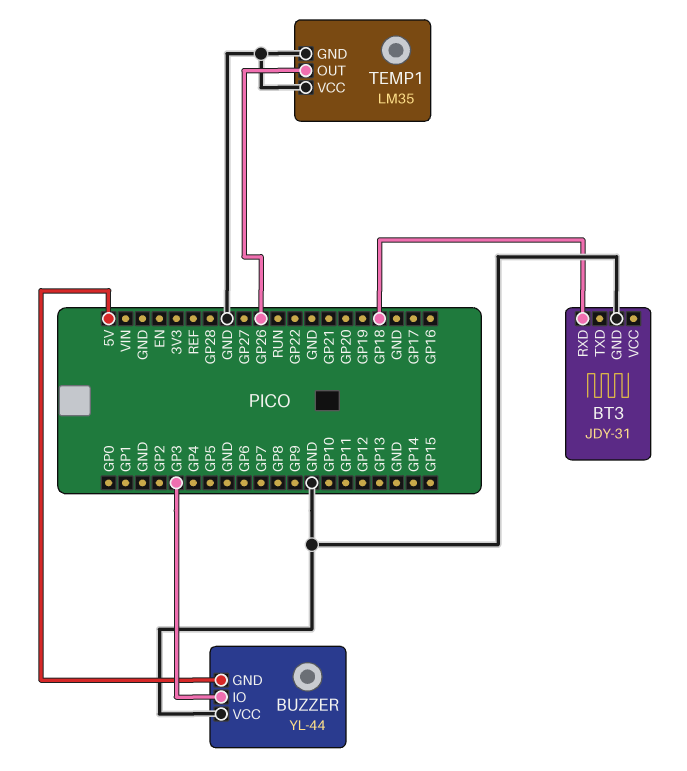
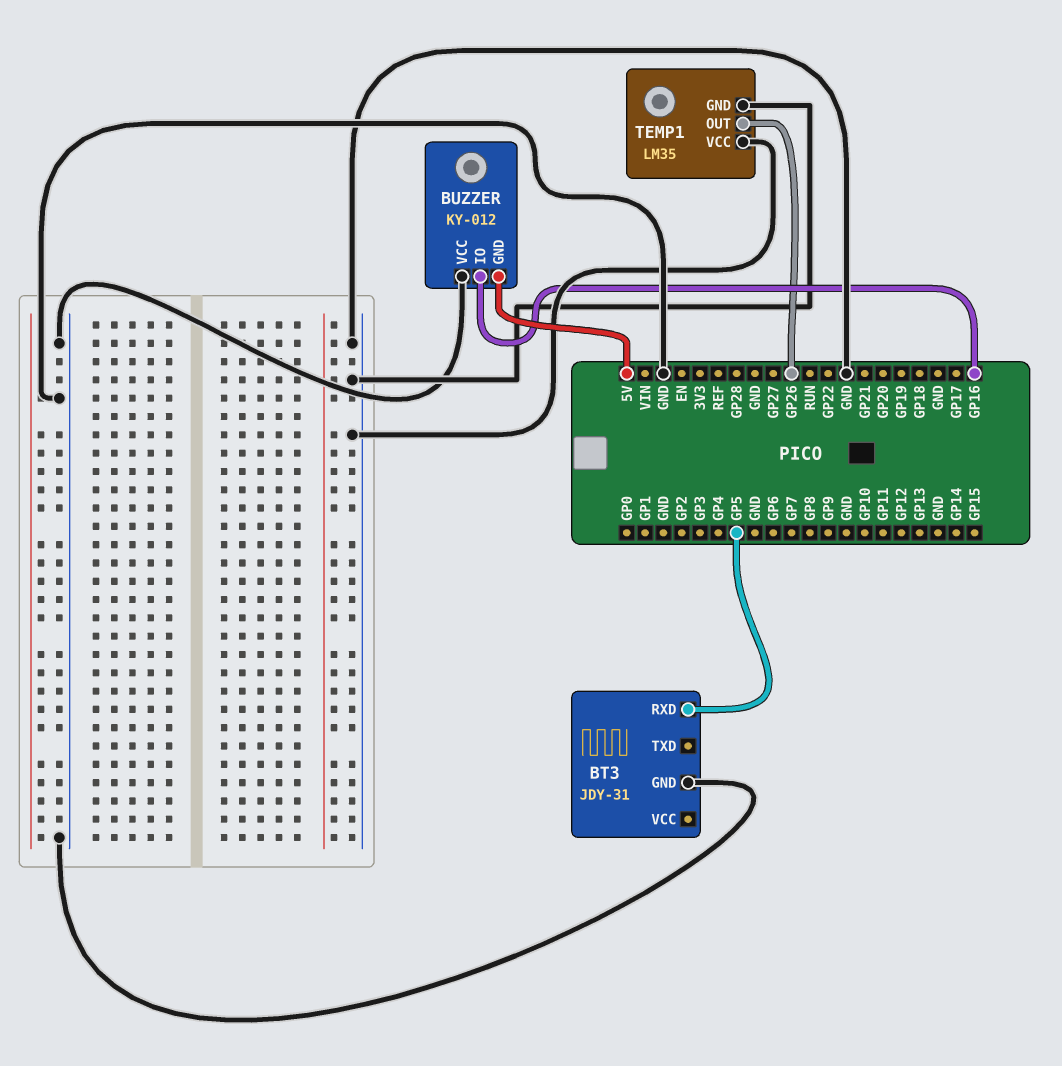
BT3 pin RXD: GP18 -> GP5
BUZZER: YL-44 -> KY-012
BUZZER pin IO: GP3 -> GP16

